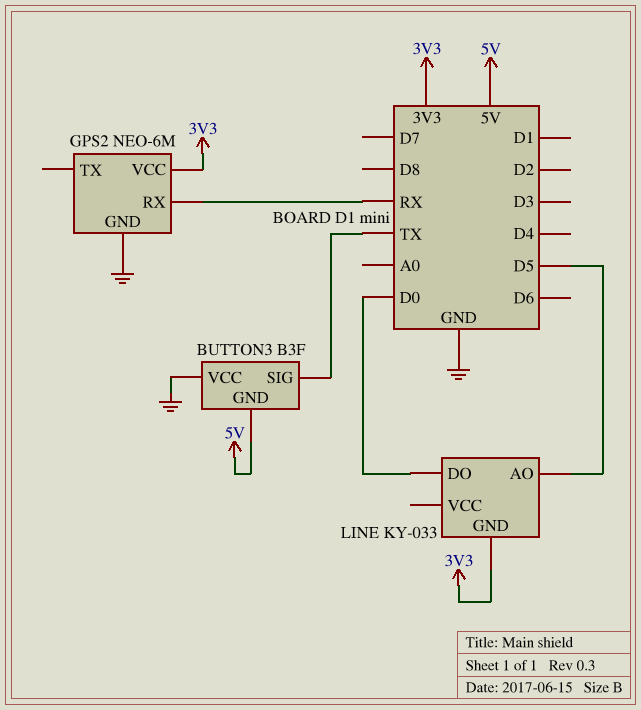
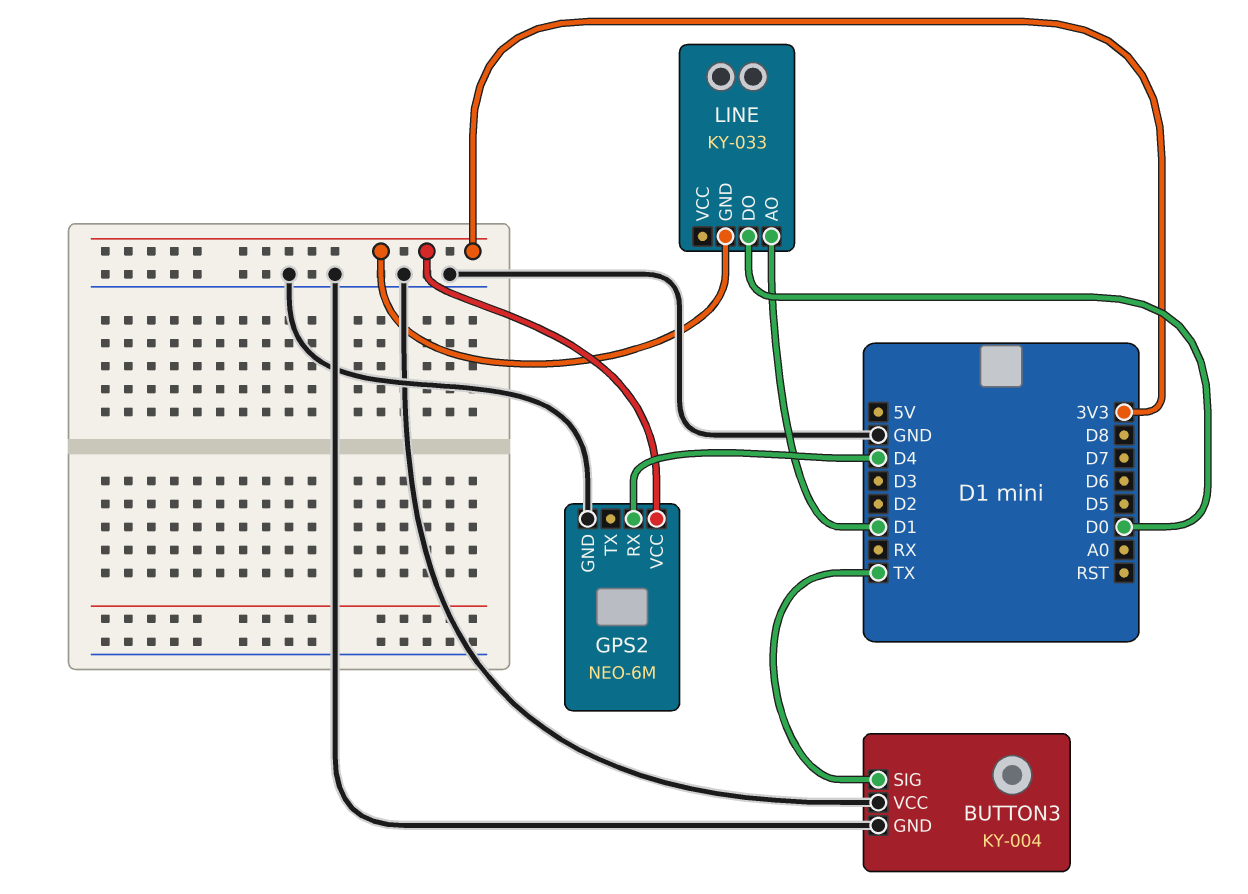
BUTTON3: B3F -> KY-004
BUTTON3 pin GND: 5V -> GND
GPS2 pin RX: RX -> D4
LINE pin AO: D5 -> D1

